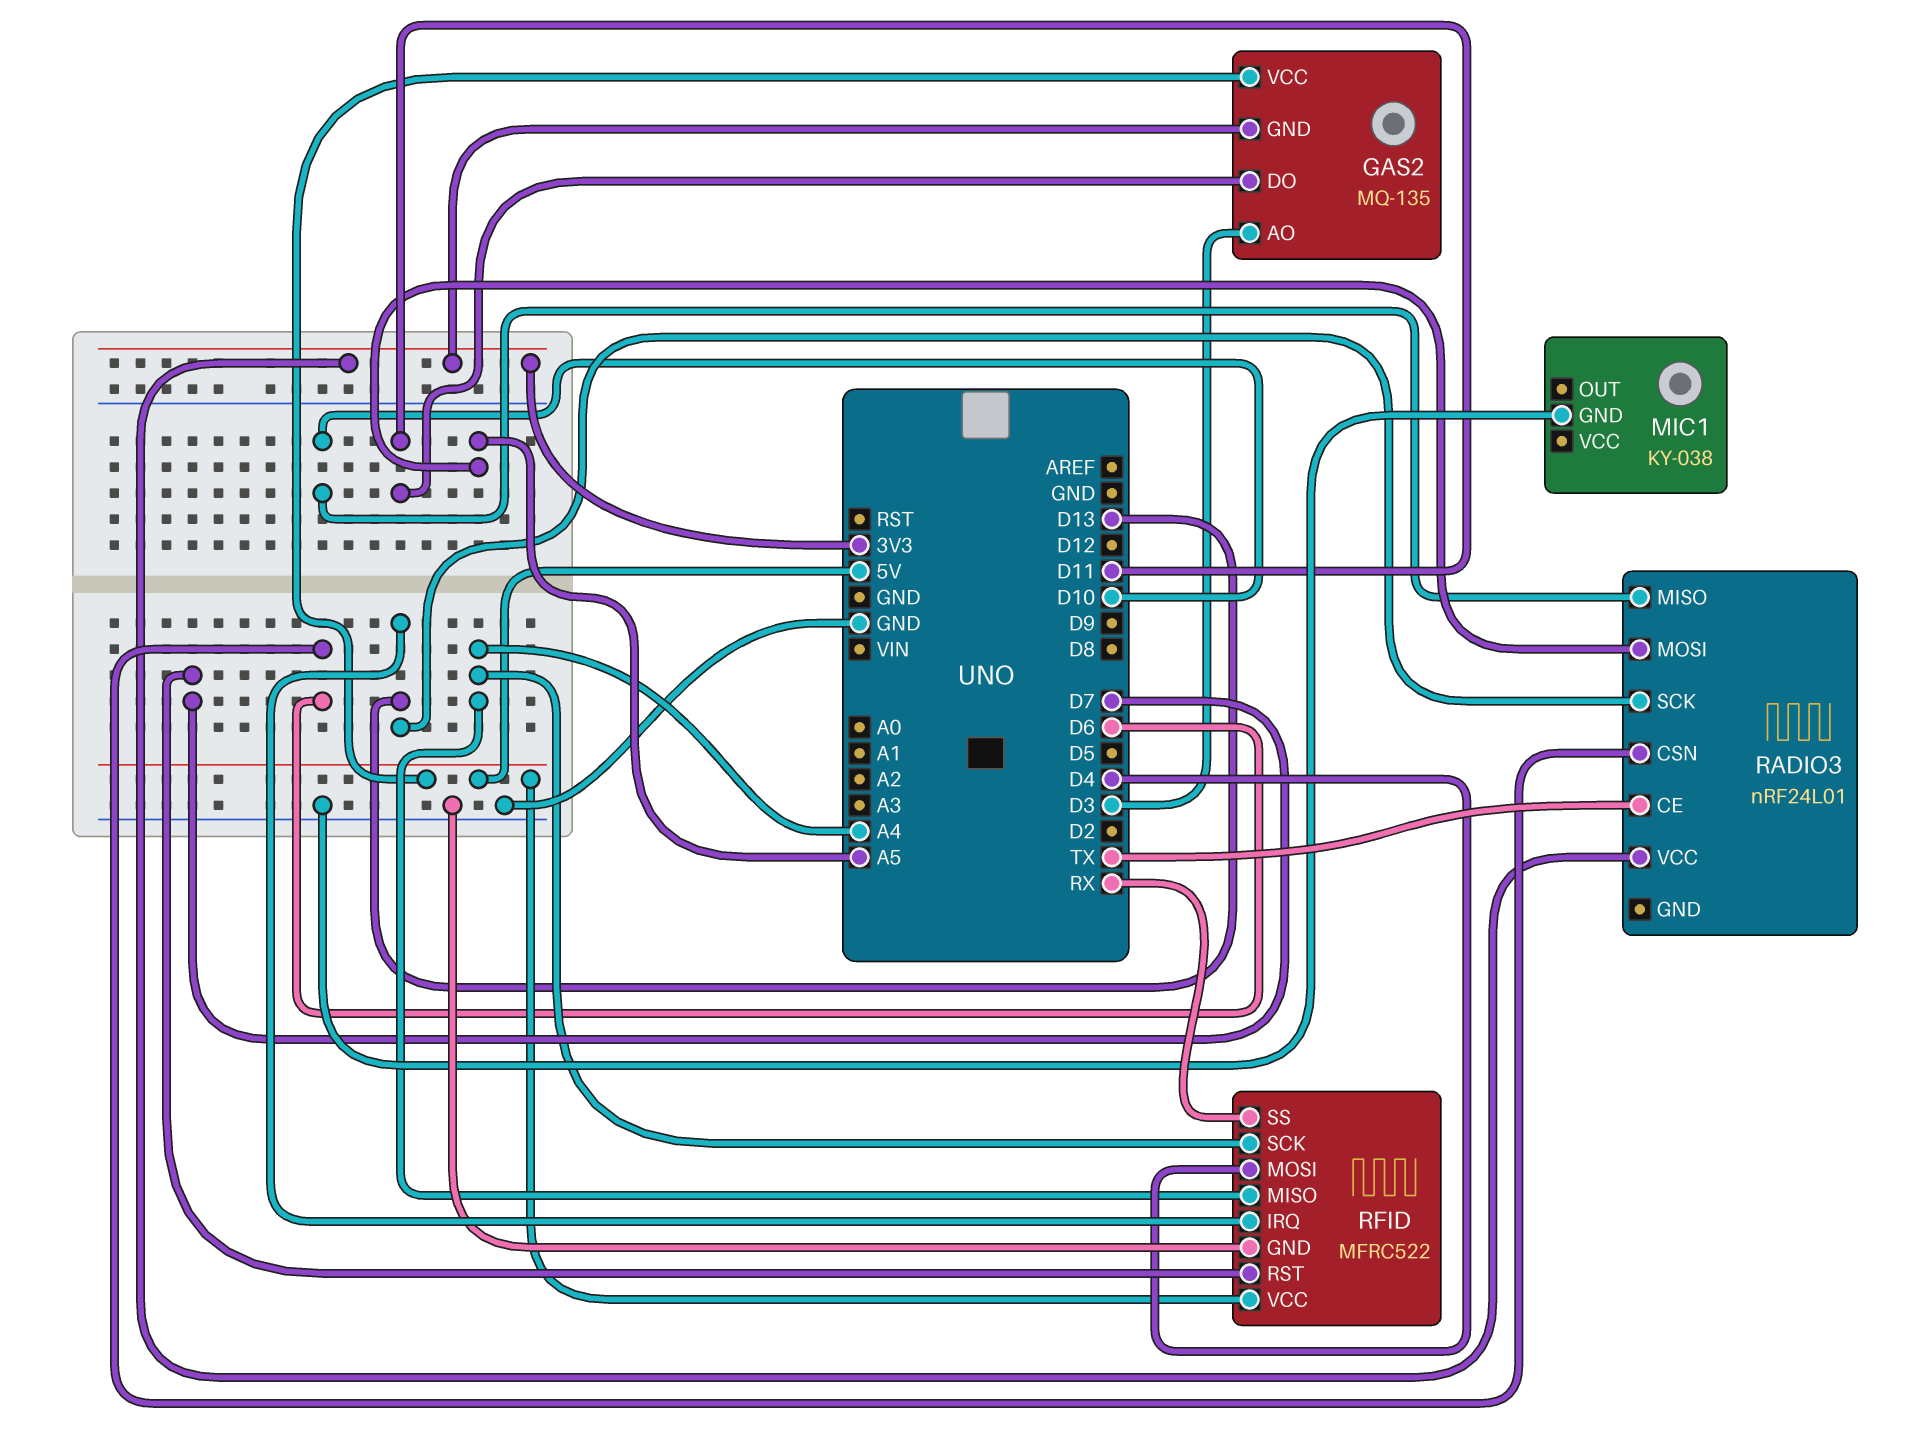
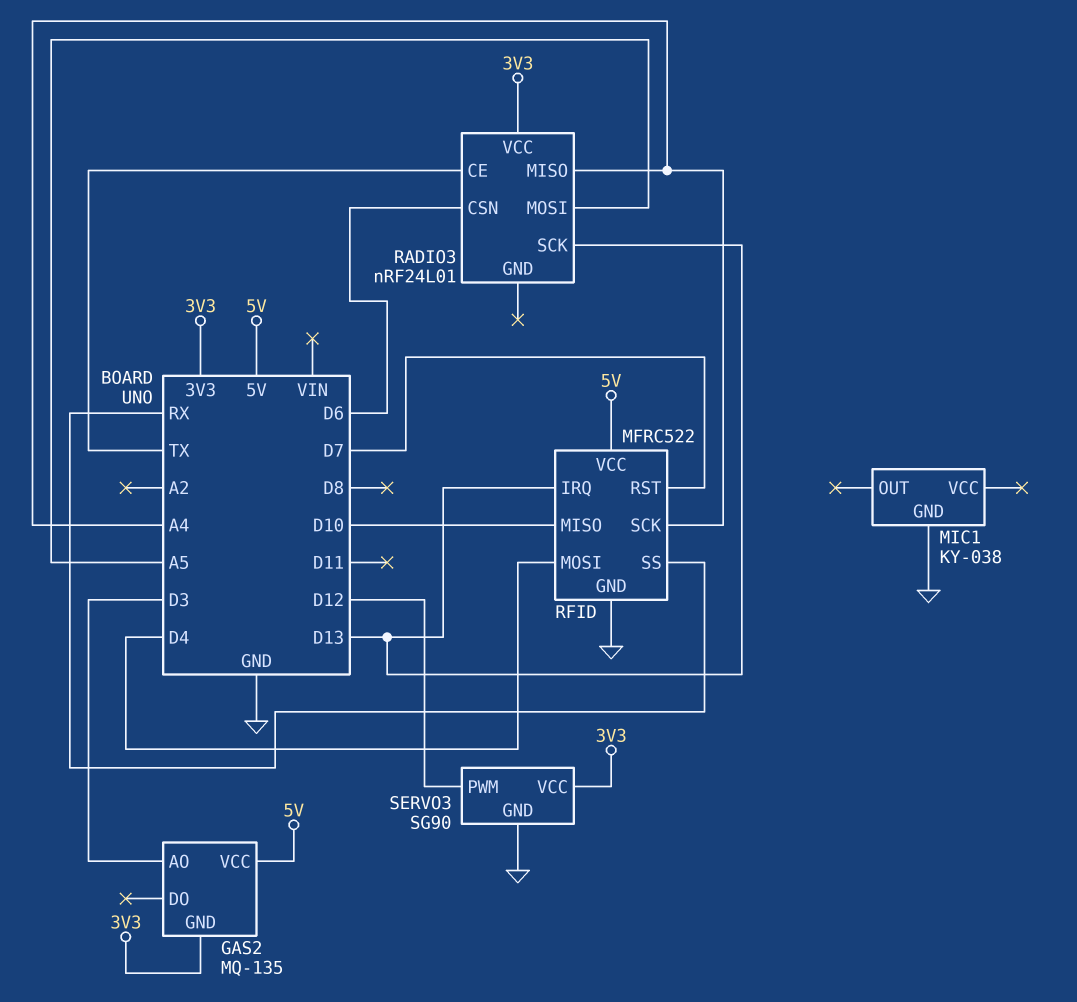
GAS2 pin DO: D11 -> none
RADIO3 pin MISO: D10 -> A4
RFID pin MISO: A4 -> D10
SERVO3: none -> SG90
SERVO3 pin GND: none -> GND
SERVO3 pin PWM: none -> D12
SERVO3 pin VCC: none -> 3V3

